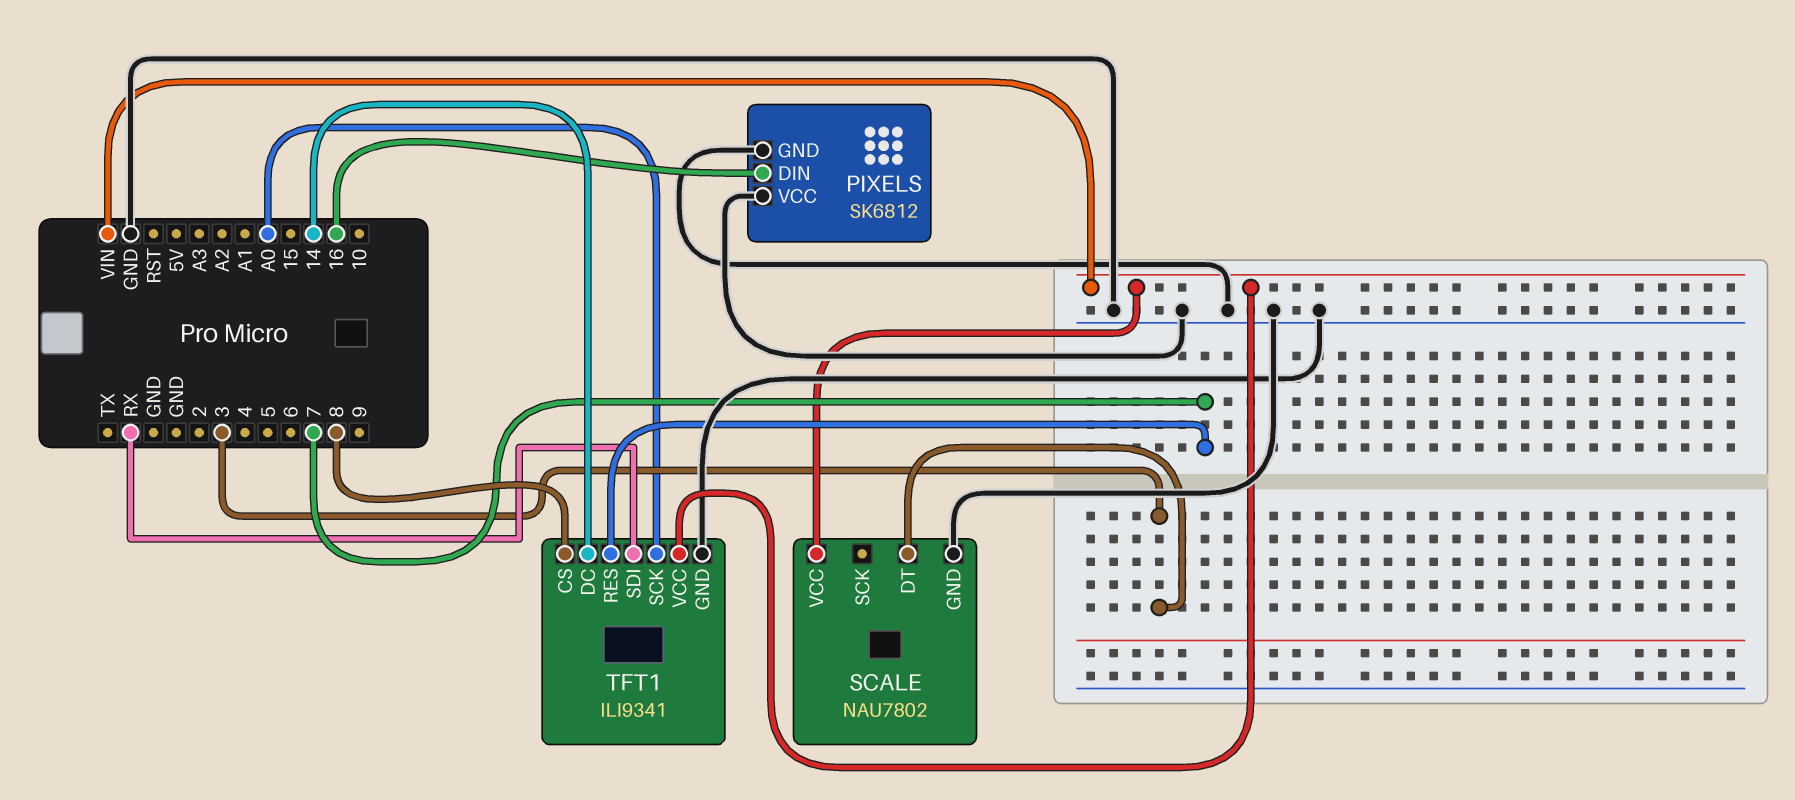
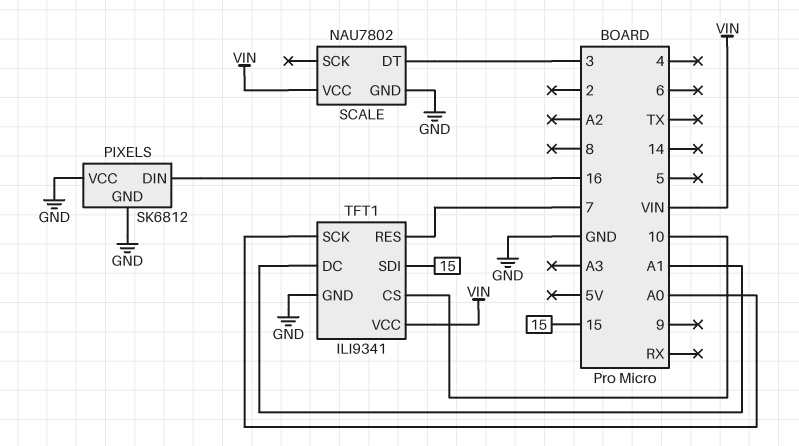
TFT1 pin CS: 8 -> 10
TFT1 pin DC: 14 -> A1
TFT1 pin SDI: RX -> 15

